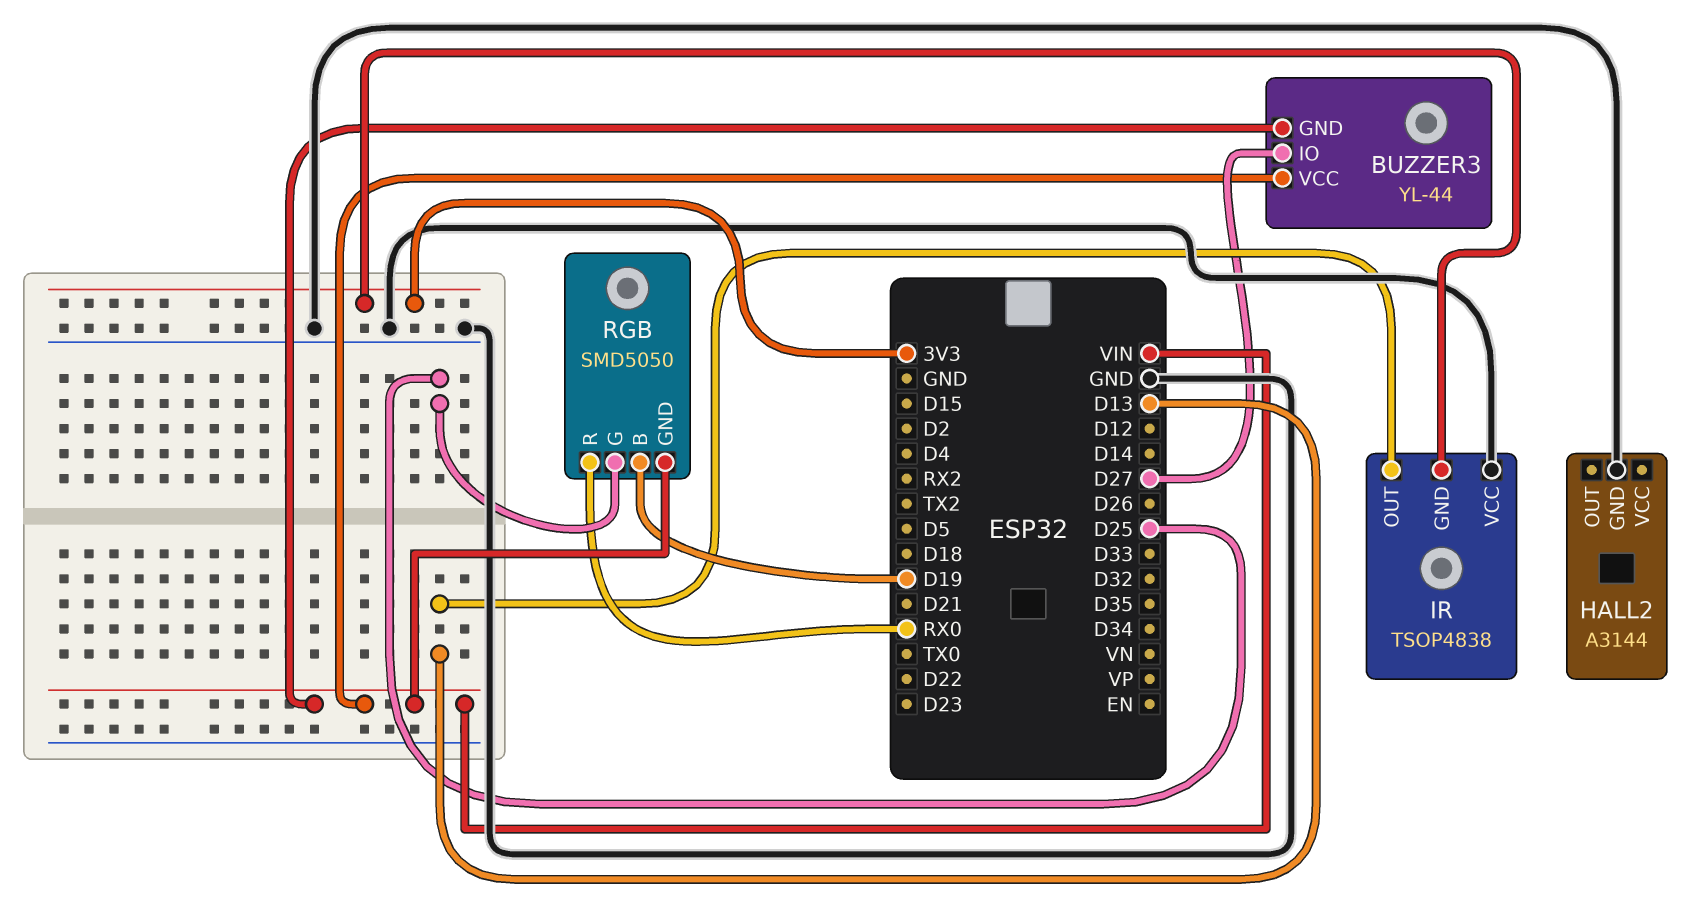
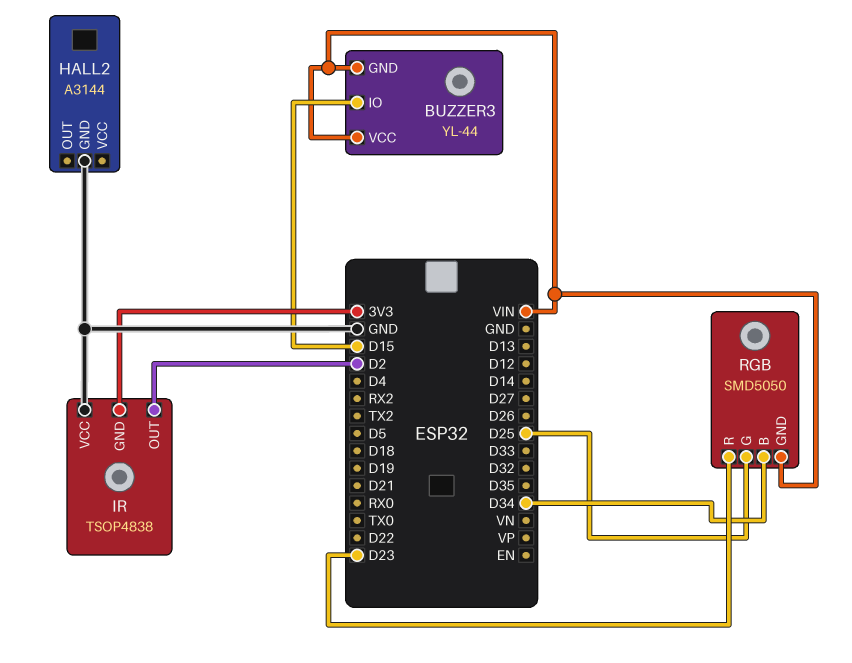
BUZZER3 pin IO: D27 -> D15
IR pin OUT: D13 -> D2
RGB pin B: D19 -> D34
RGB pin R: RX0 -> D23

